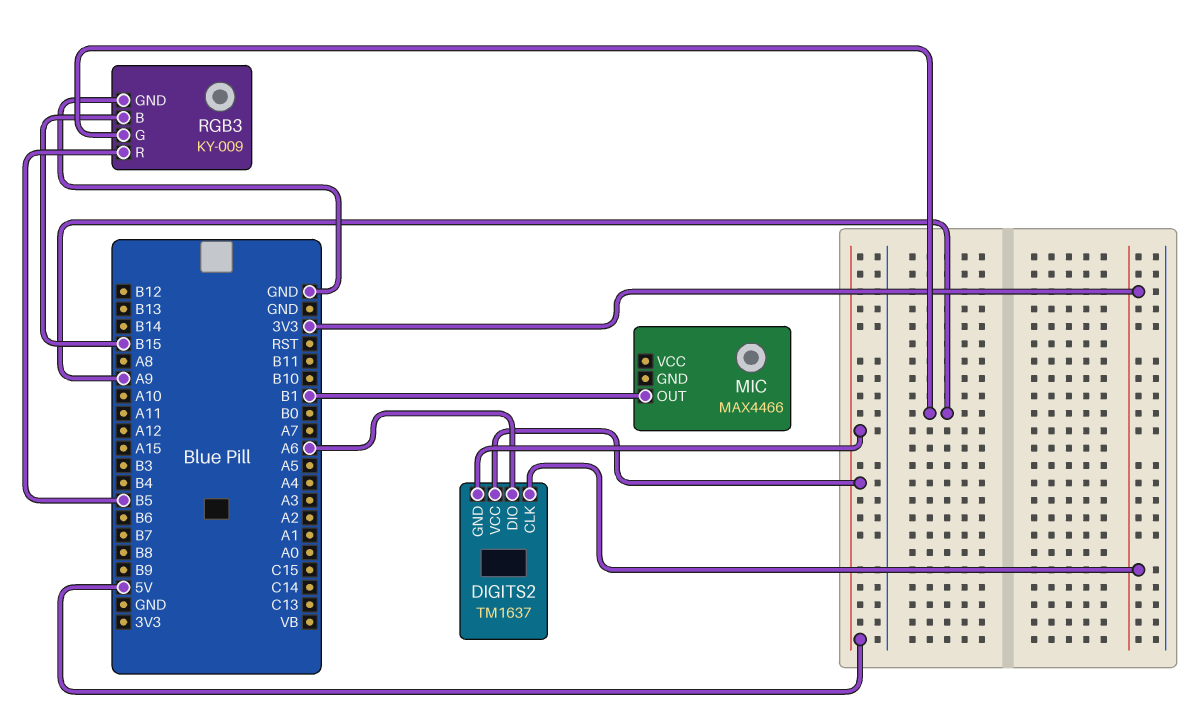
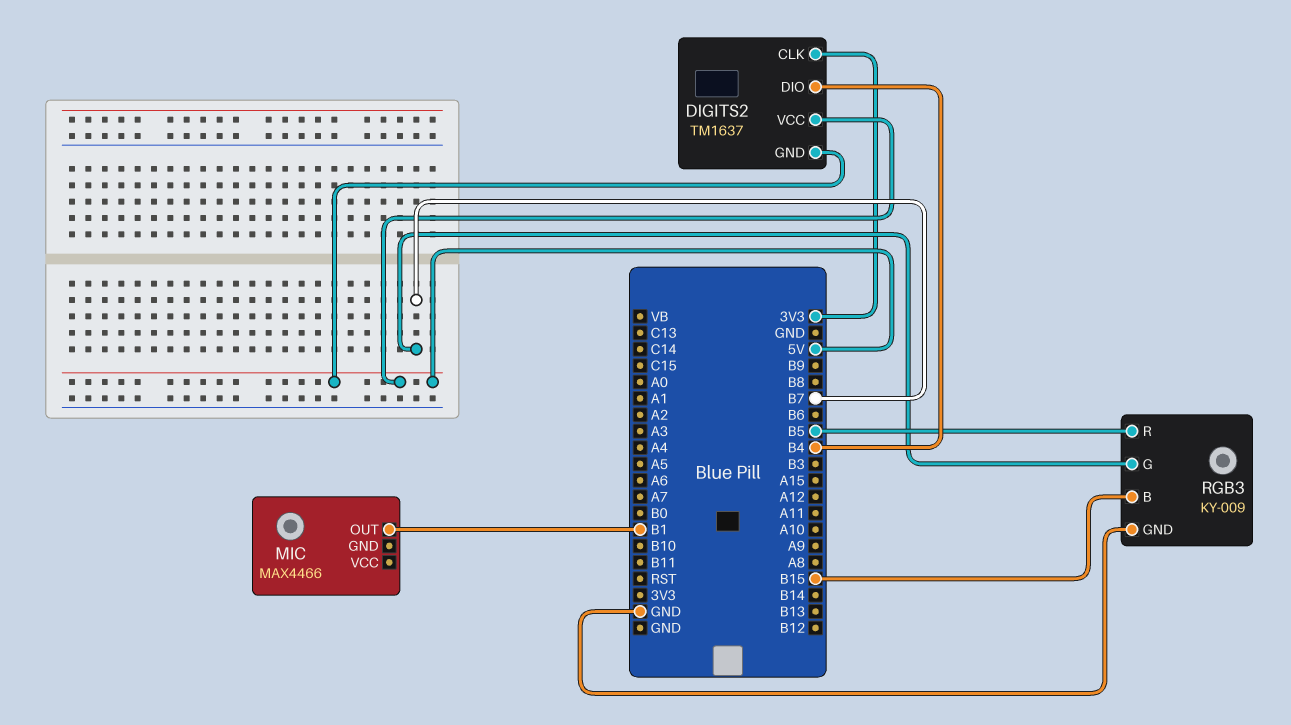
DIGITS2 pin DIO: A6 -> B4
RGB3 pin G: A9 -> B7

